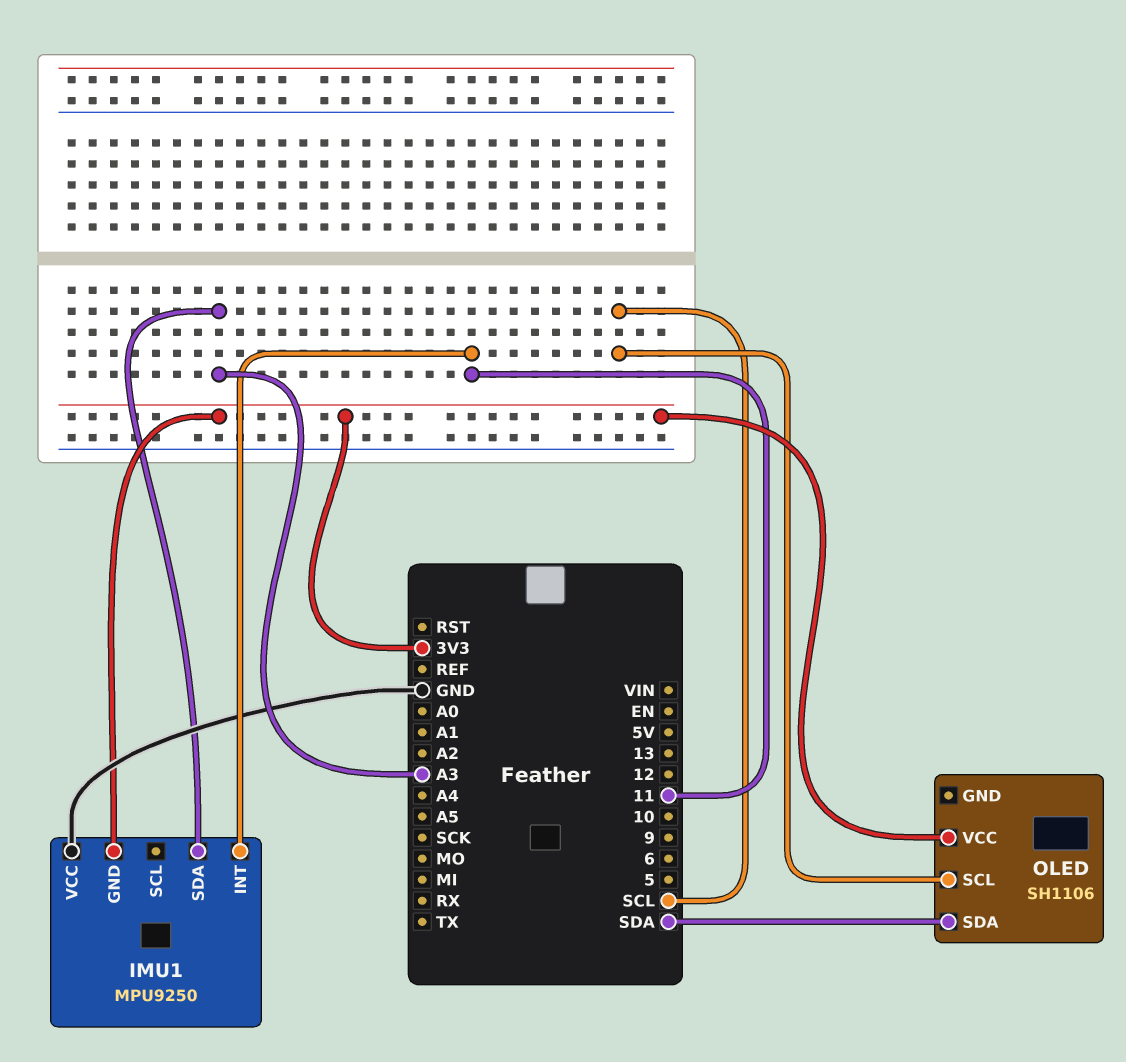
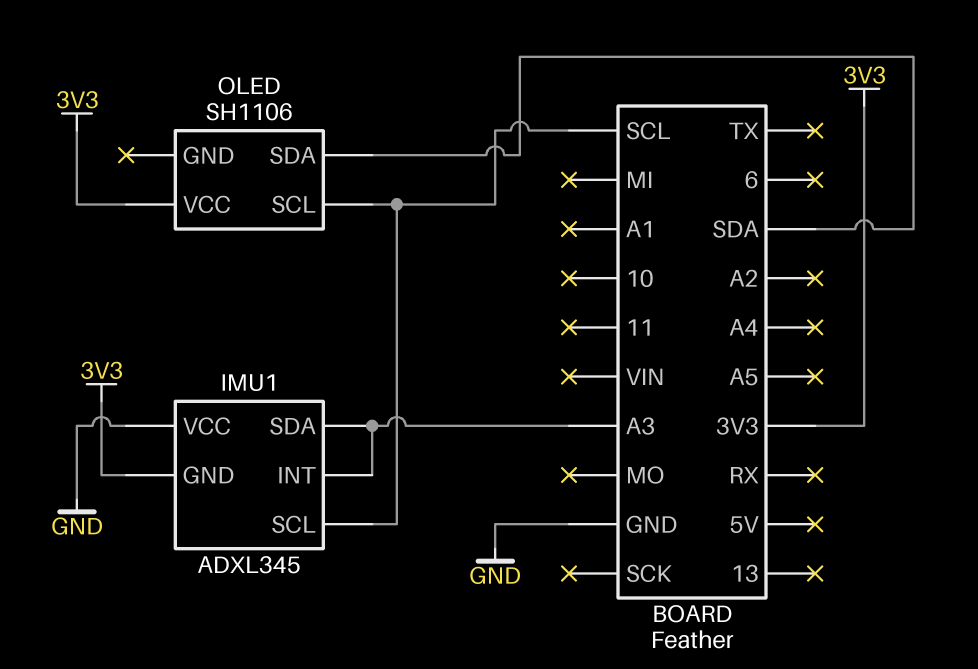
IMU1: MPU9250 -> ADXL345
IMU1 pin INT: 11 -> A3
IMU1 pin SCL: none -> SCL

